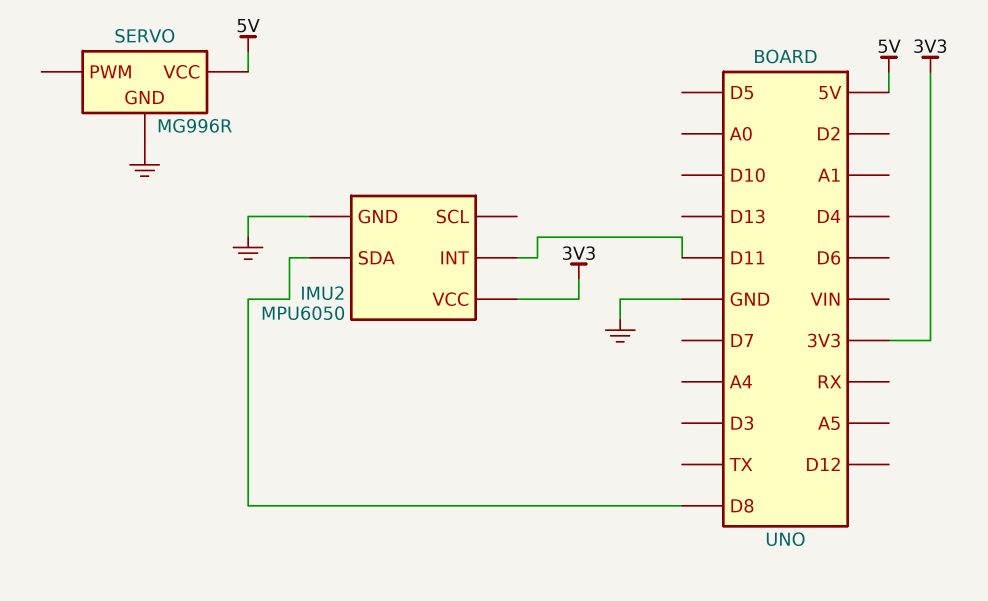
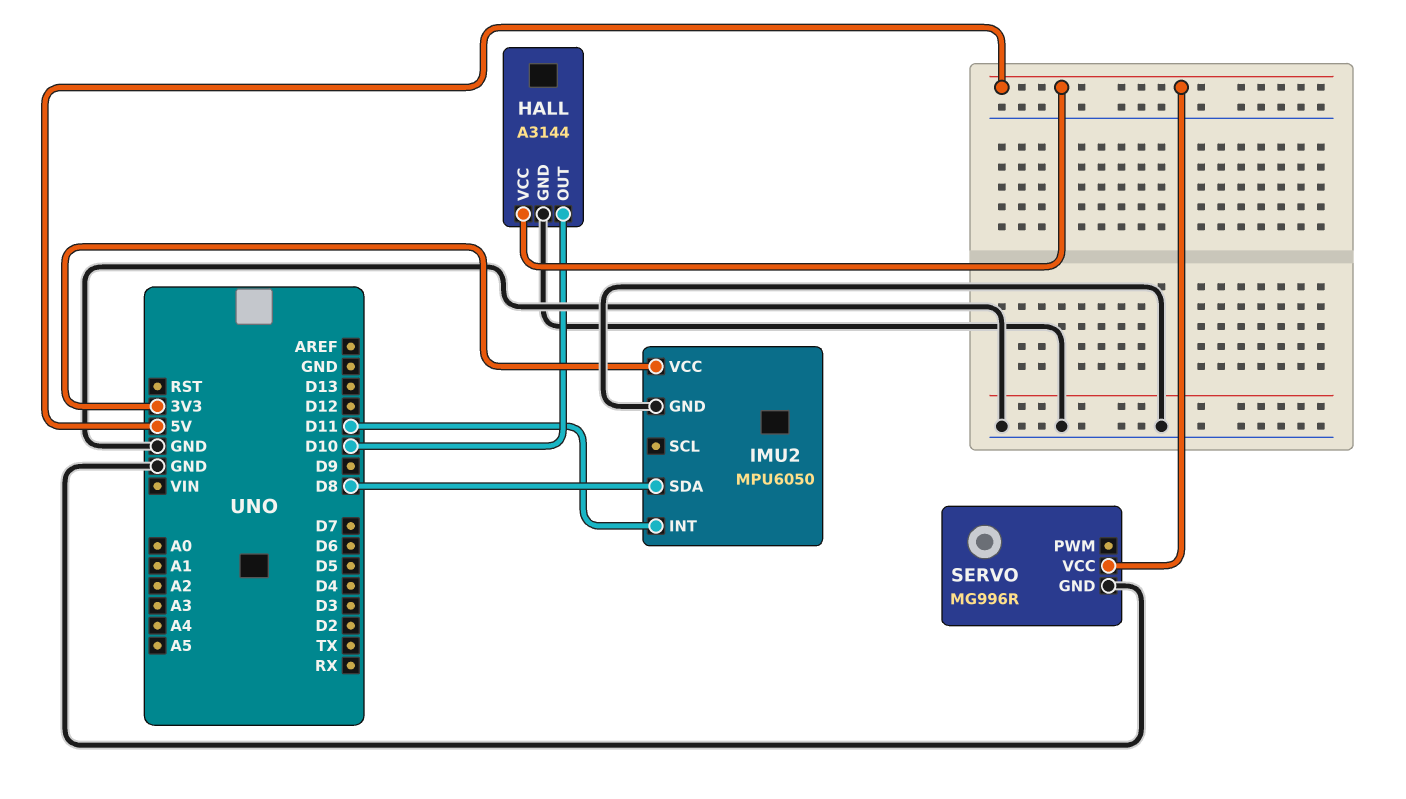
HALL: none -> A3144
HALL pin GND: none -> GND
HALL pin OUT: none -> D10
HALL pin VCC: none -> 5V

